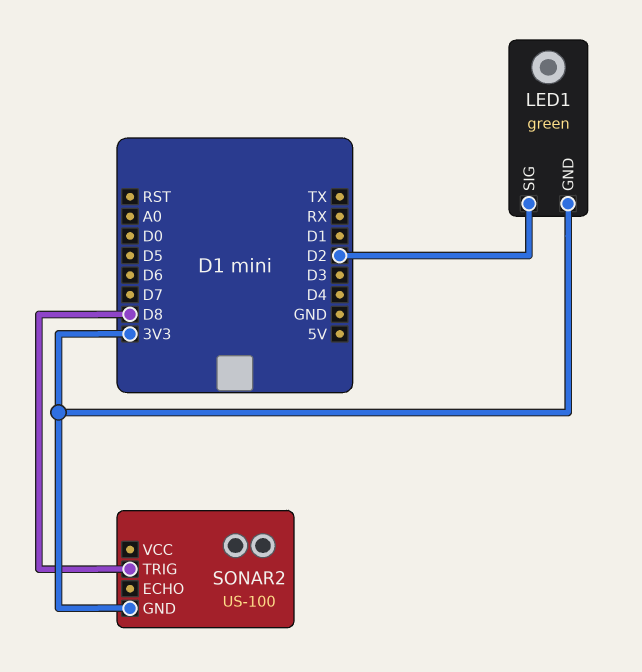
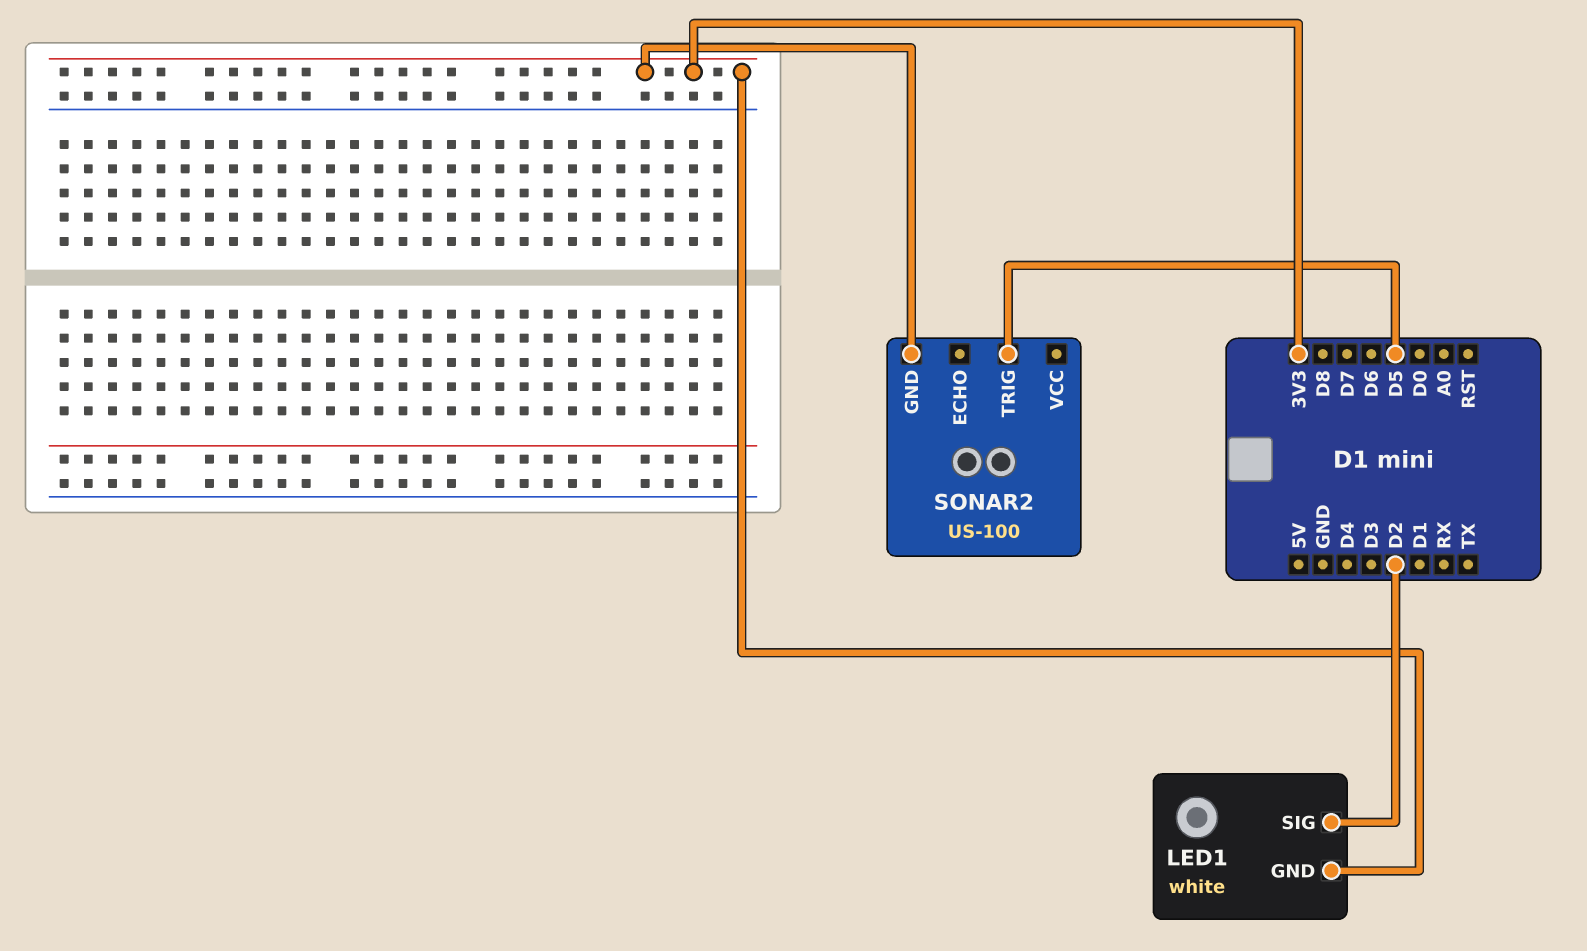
LED1: green -> white
SONAR2 pin TRIG: D8 -> D5

